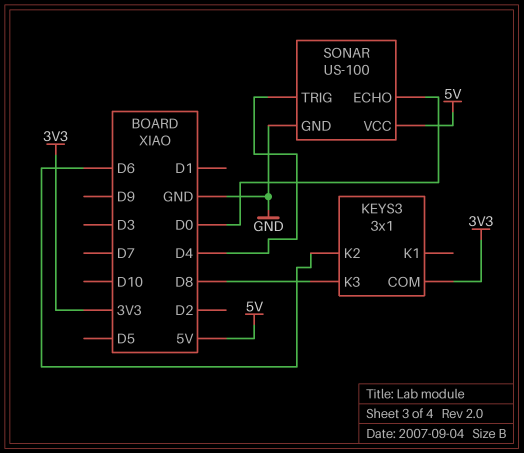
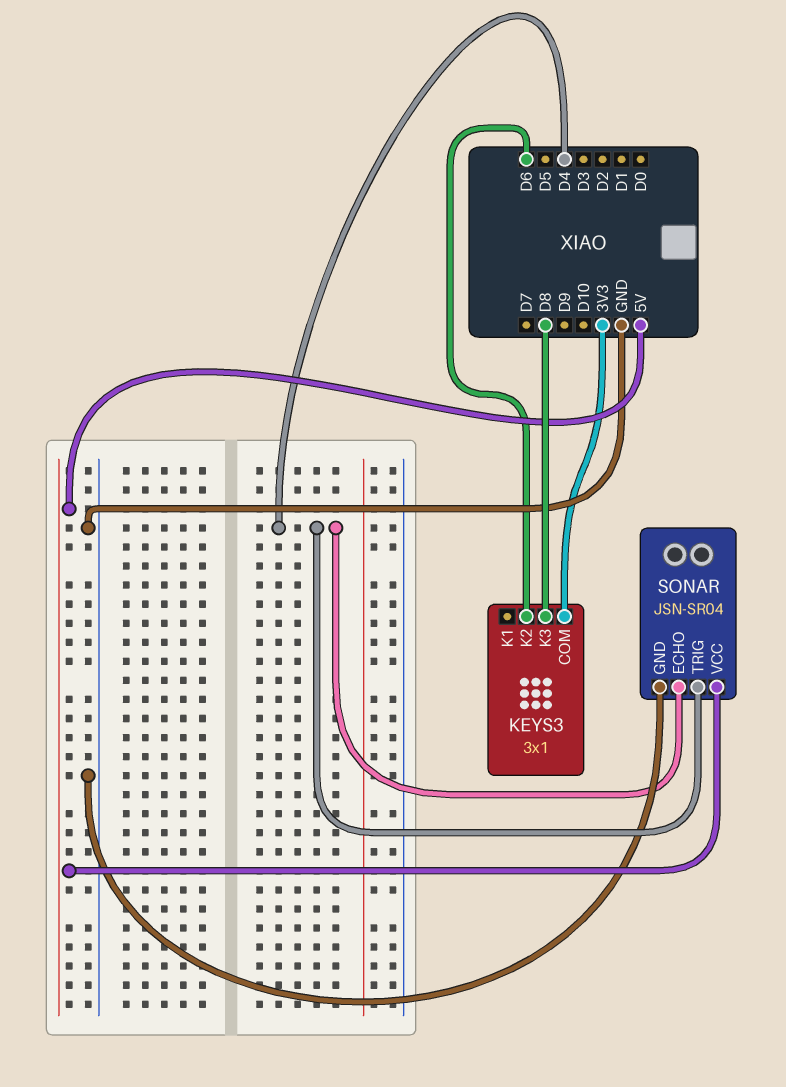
SONAR: US-100 -> JSN-SR04
SONAR pin ECHO: D0 -> D4

